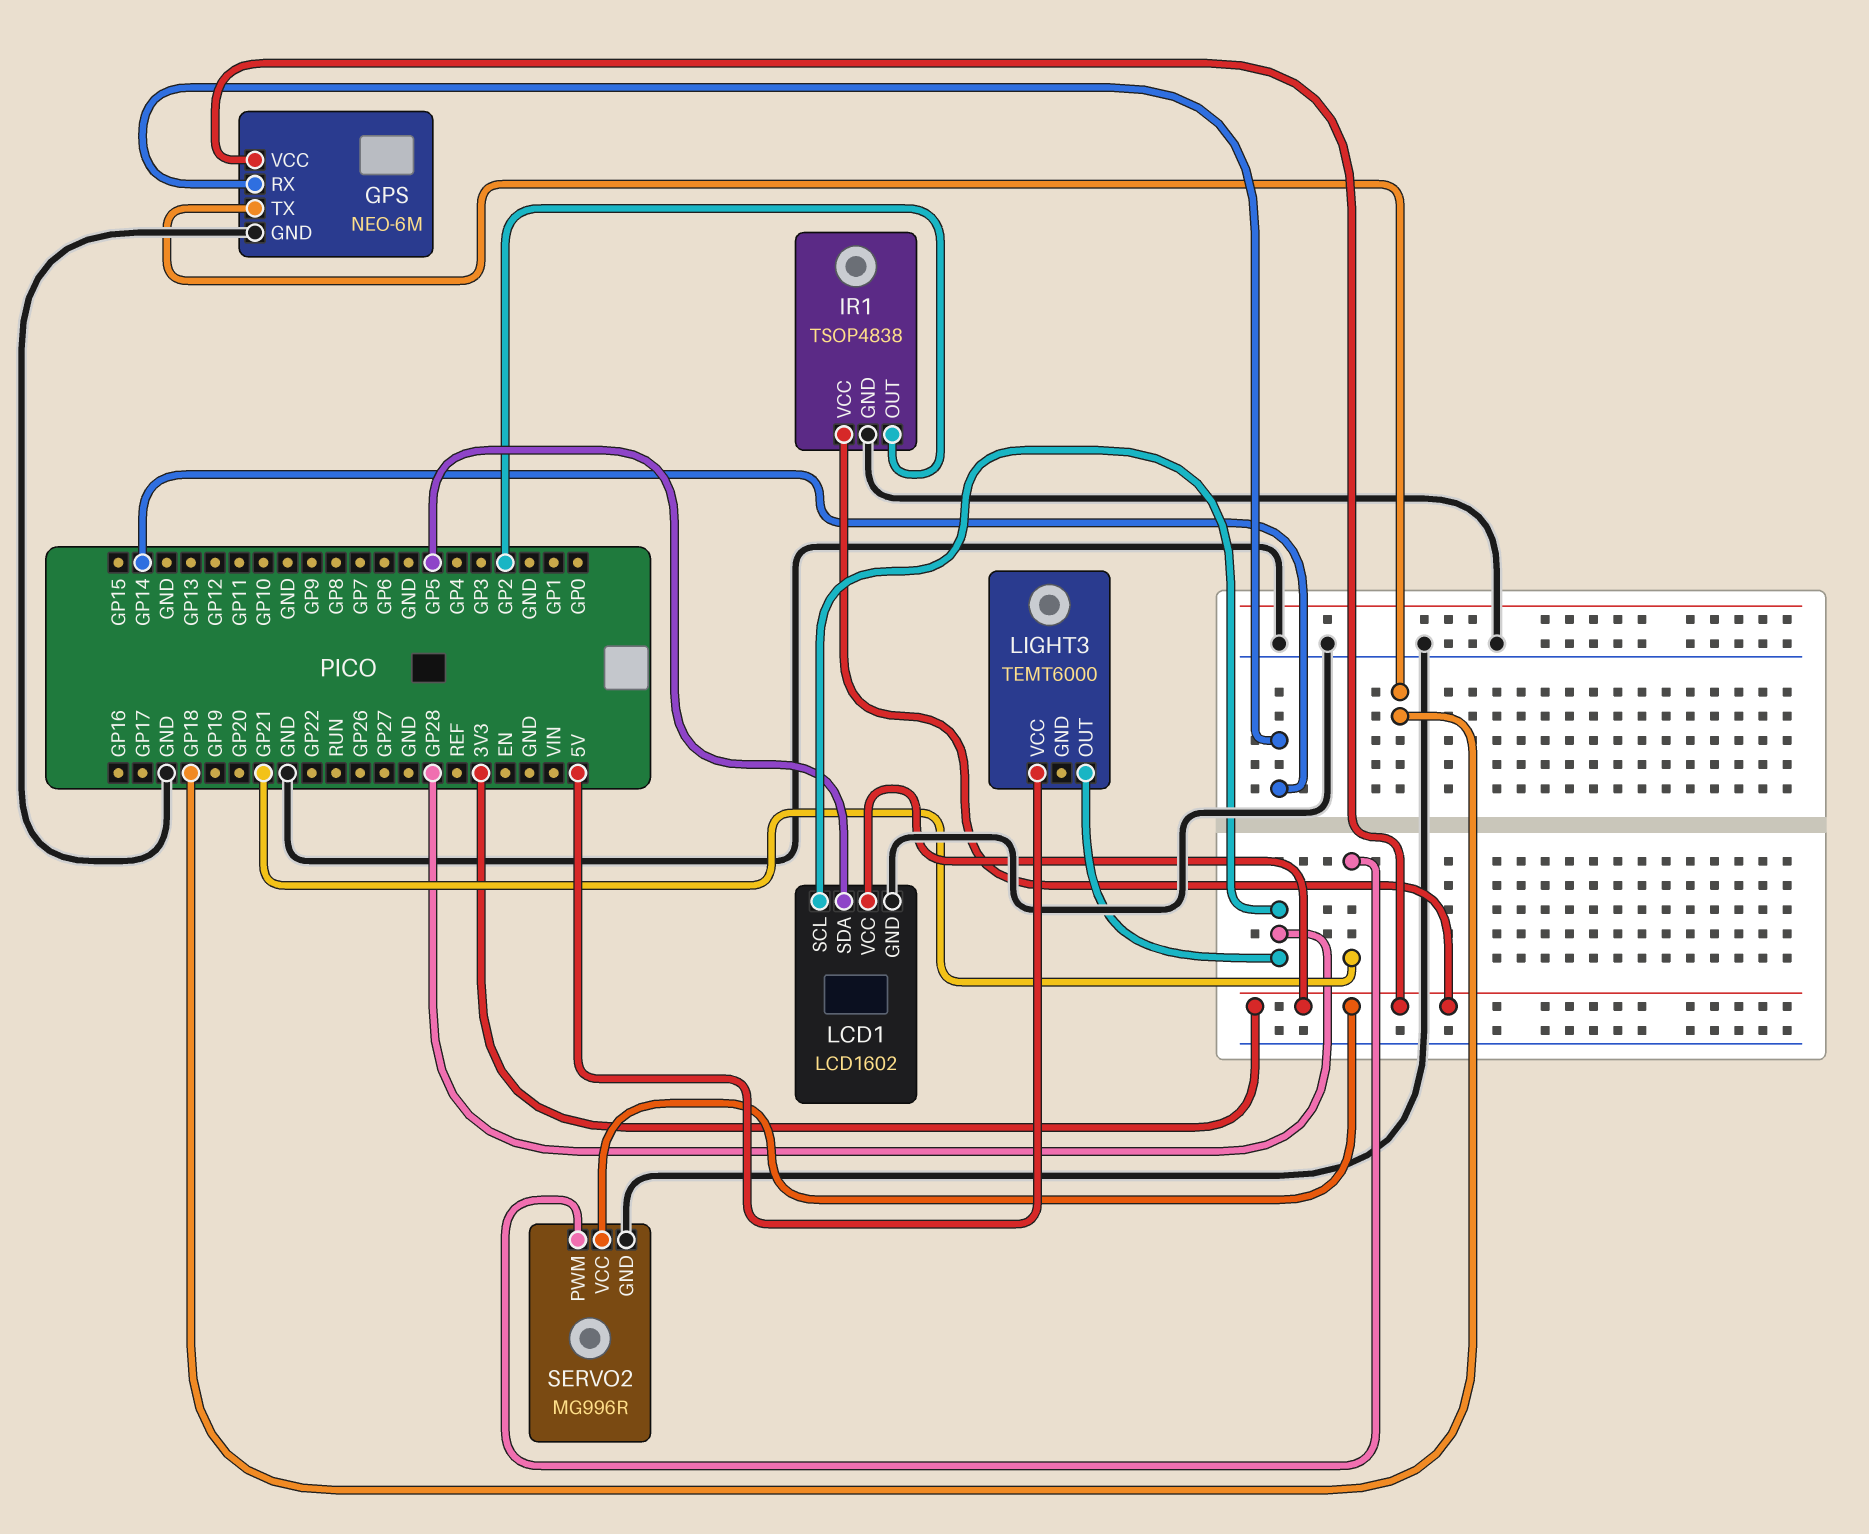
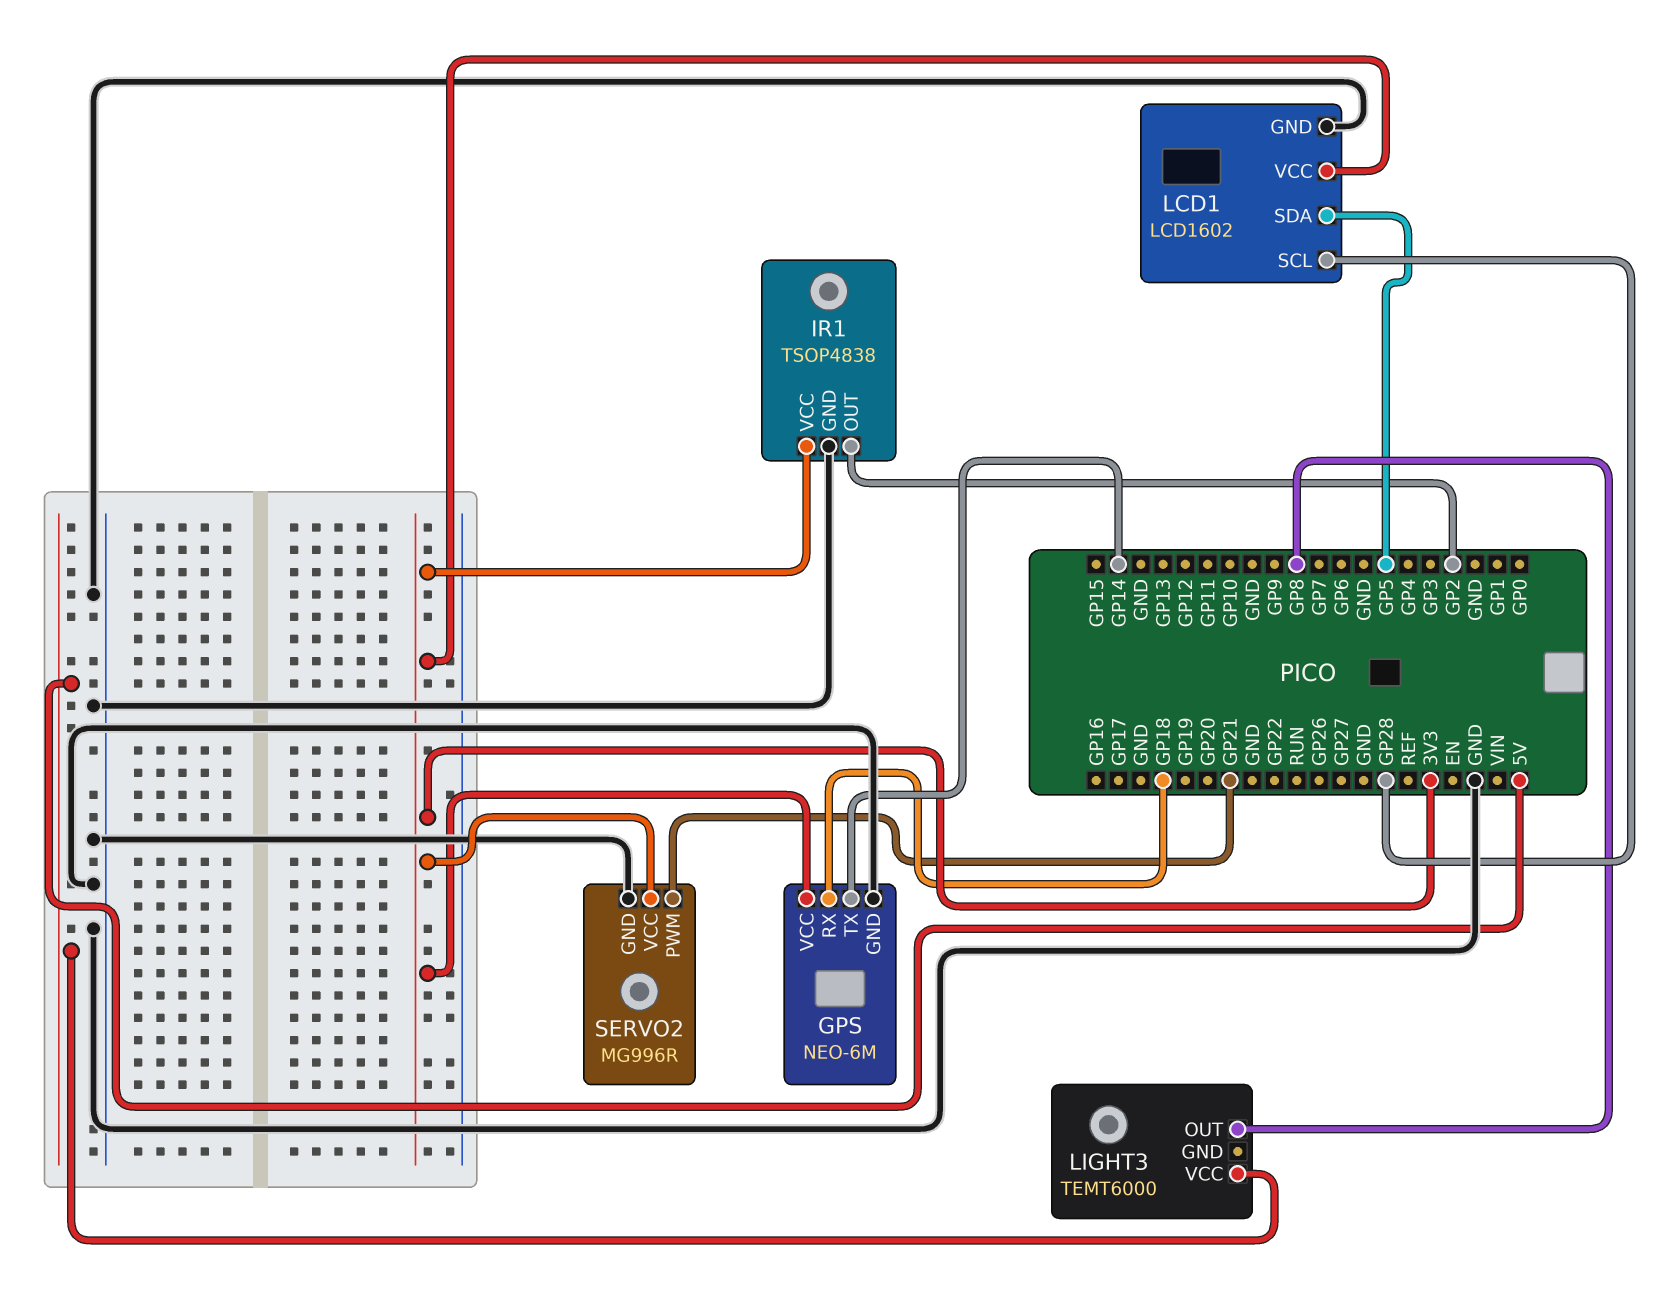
GPS pin RX: GP14 -> GP18
GPS pin TX: GP18 -> GP14
LIGHT3 pin OUT: GP28 -> GP8

